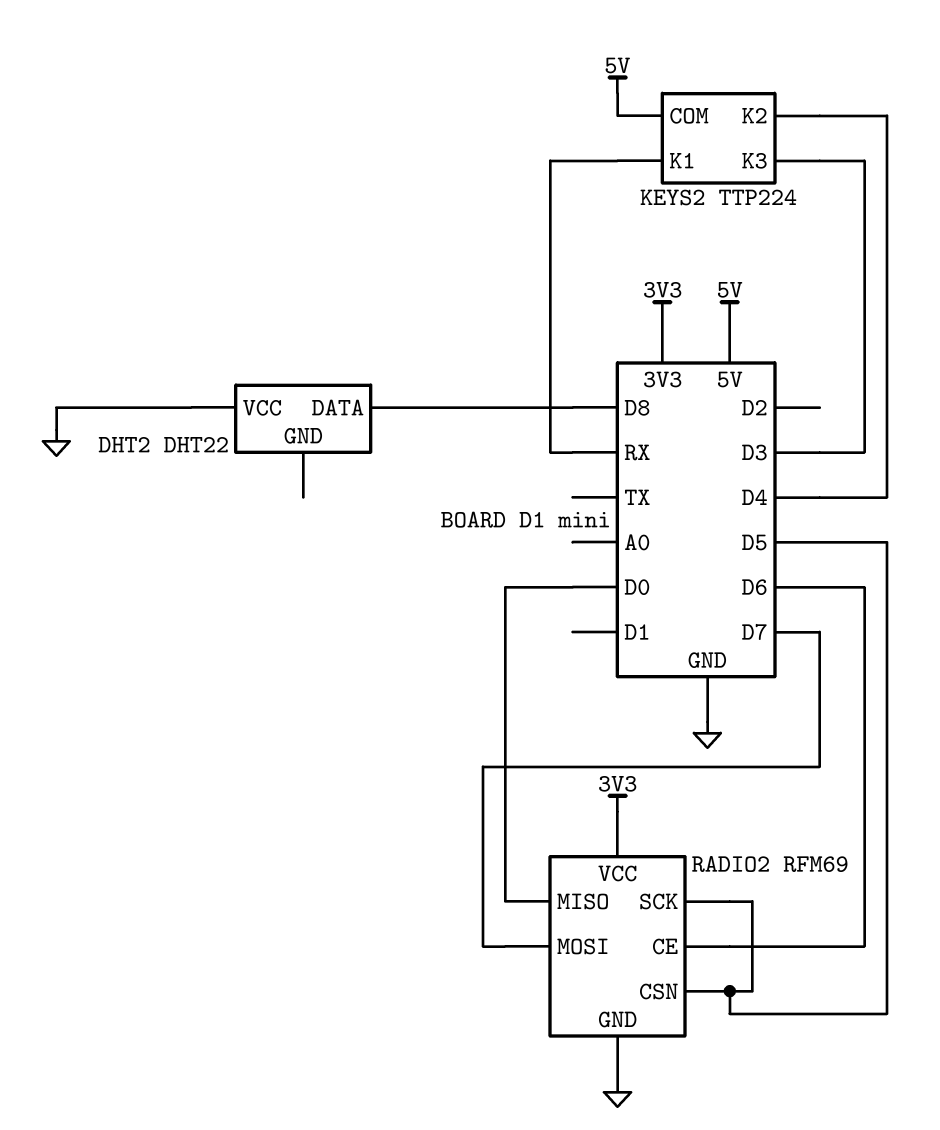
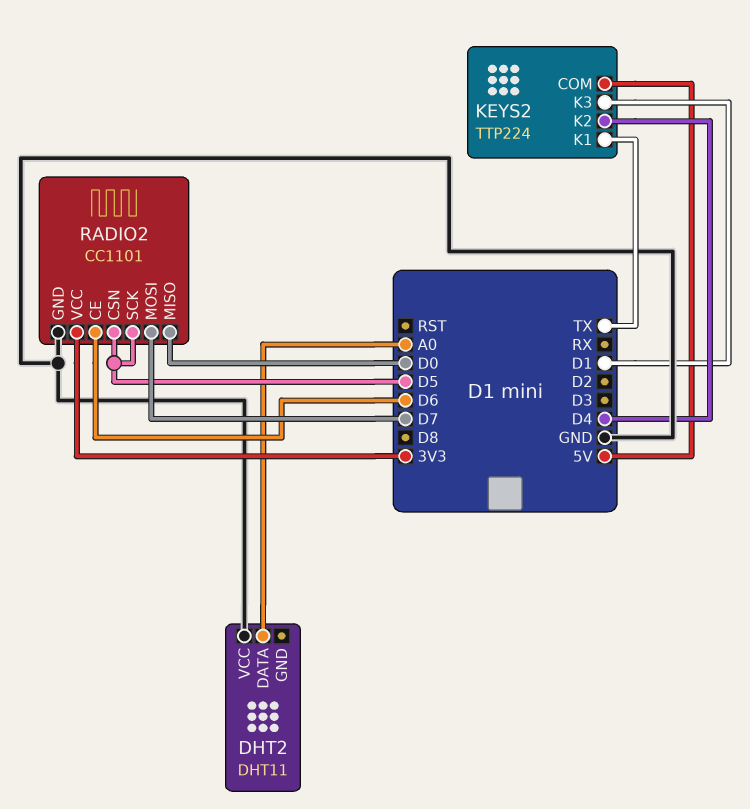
DHT2: DHT22 -> DHT11
DHT2 pin DATA: D8 -> A0
KEYS2 pin K1: RX -> TX
KEYS2 pin K3: D3 -> D1
RADIO2: RFM69 -> CC1101

